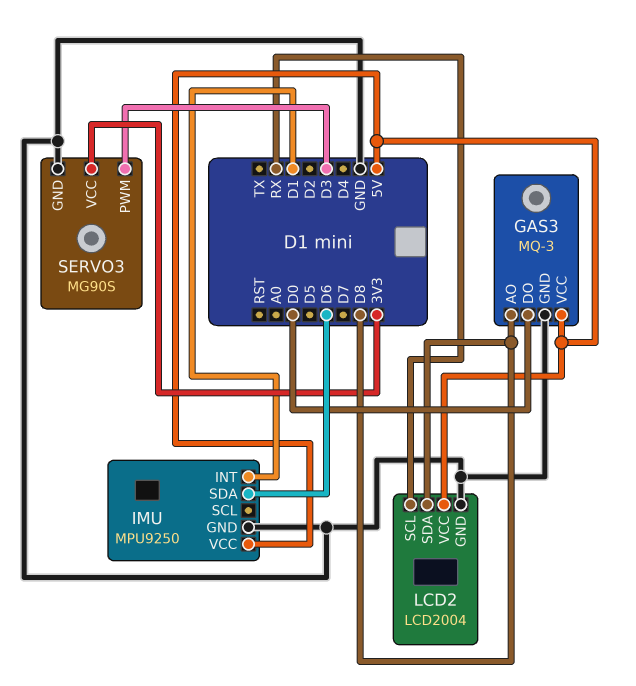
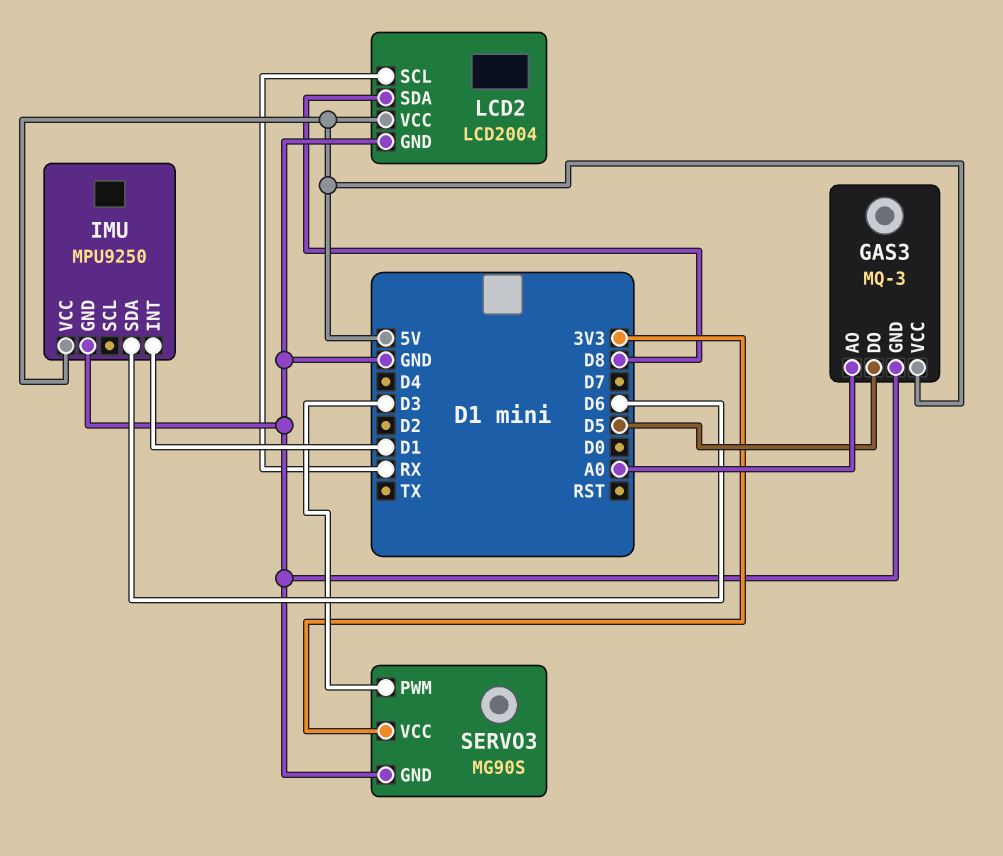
GAS3 pin AO: D8 -> A0
GAS3 pin DO: D0 -> D5

